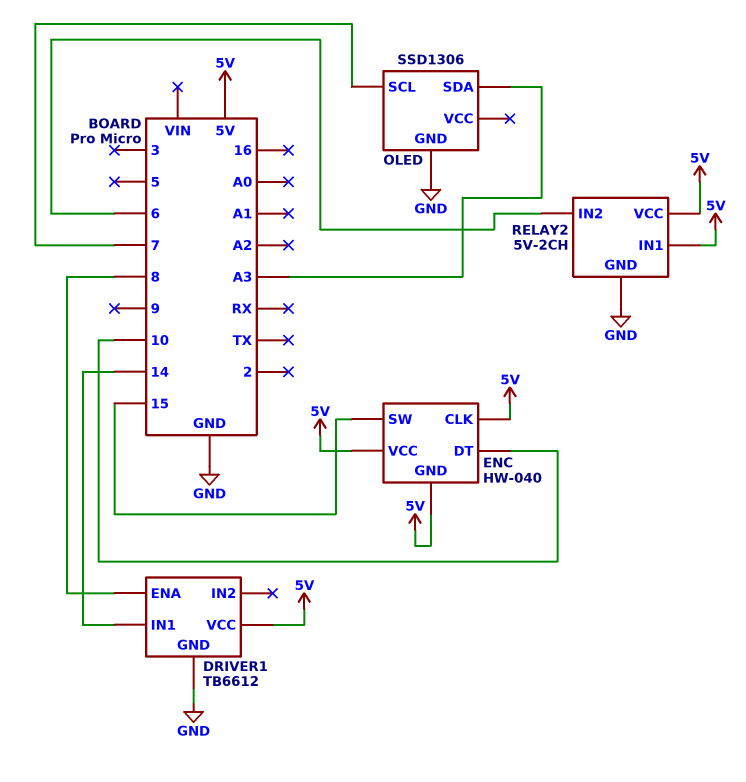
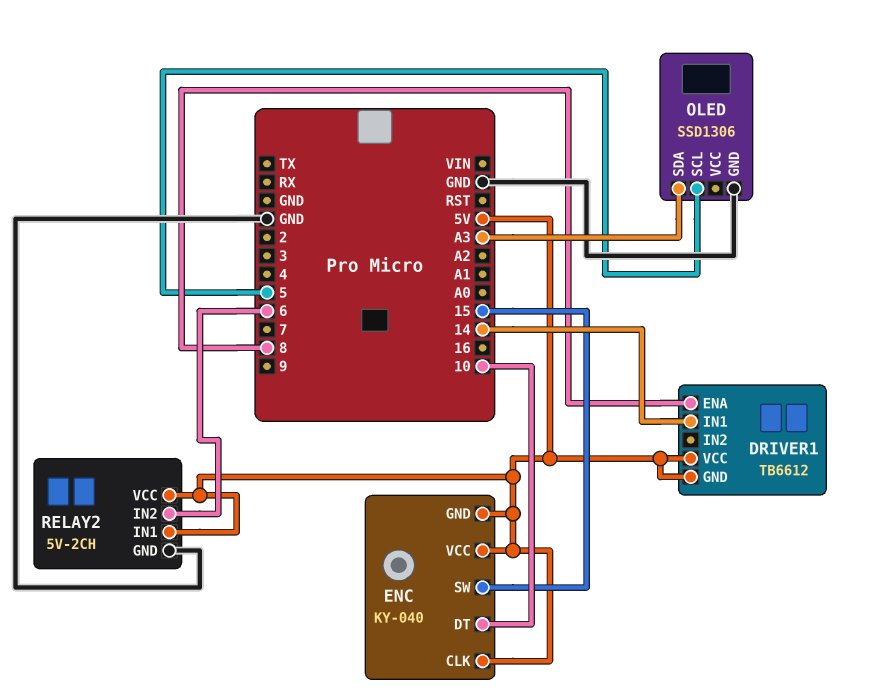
DRIVER1 pin GND: GND -> 5V
ENC: HW-040 -> KY-040
OLED pin SCL: 7 -> 5

